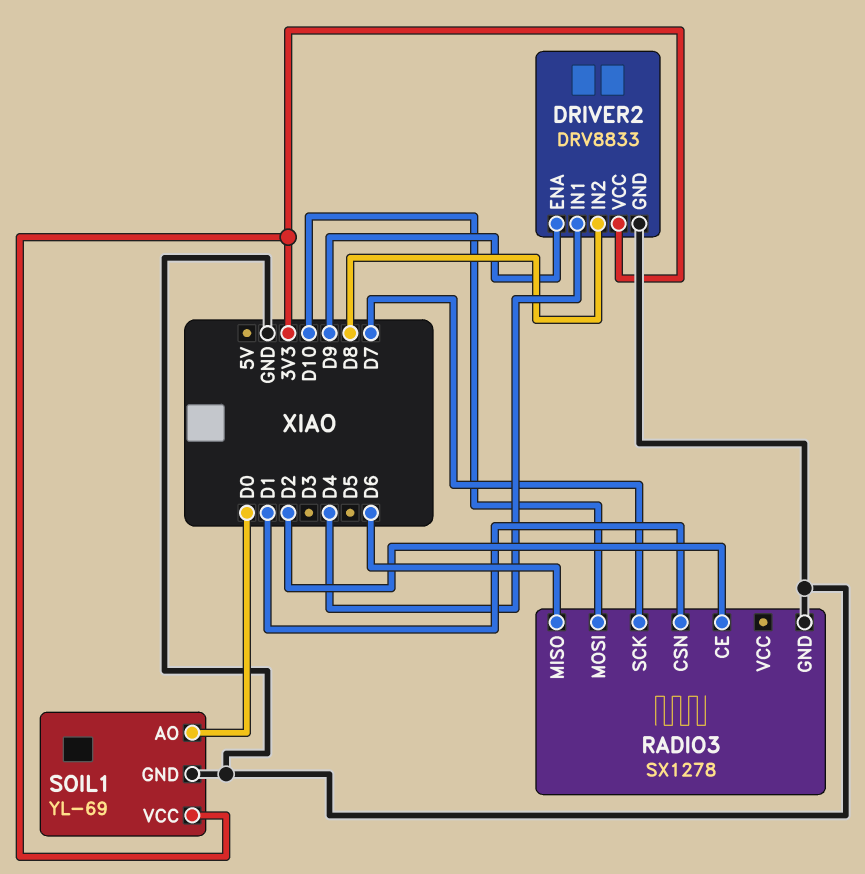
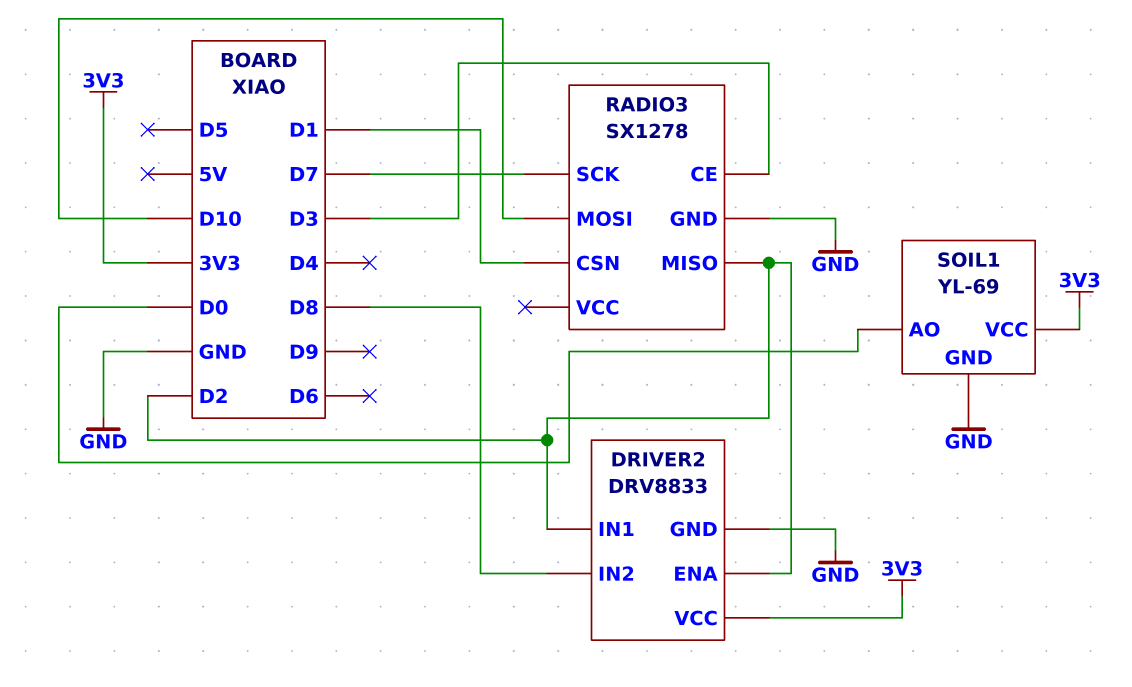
DRIVER2 pin ENA: D9 -> D2
DRIVER2 pin IN1: D4 -> D2
RADIO3 pin CE: D2 -> D3
RADIO3 pin MISO: D6 -> D2

